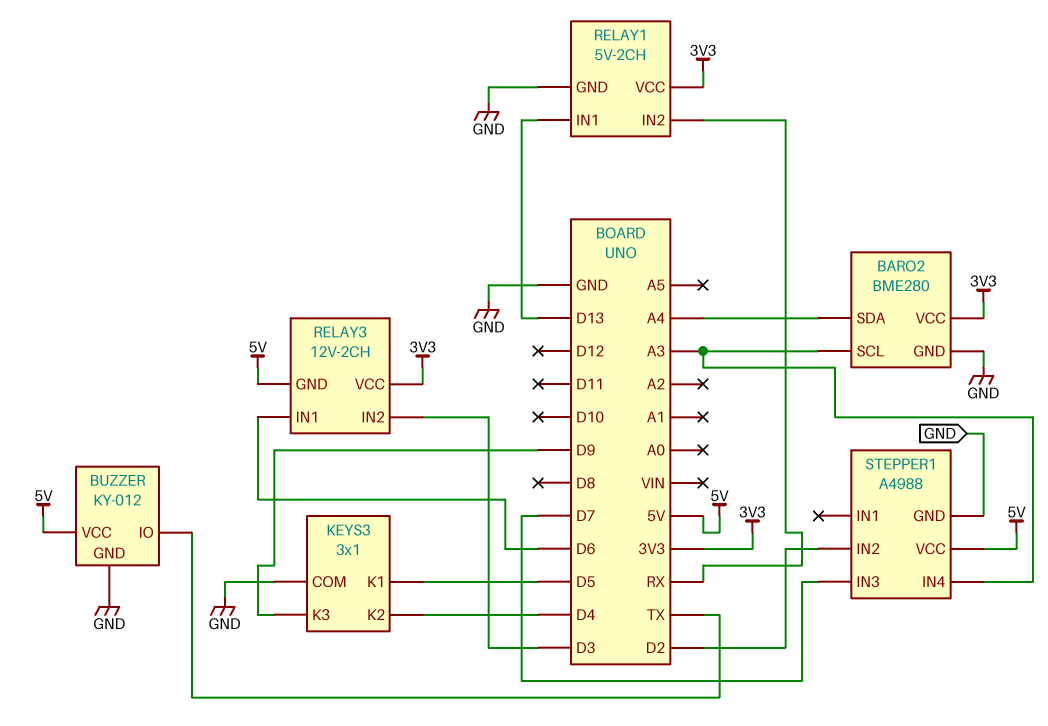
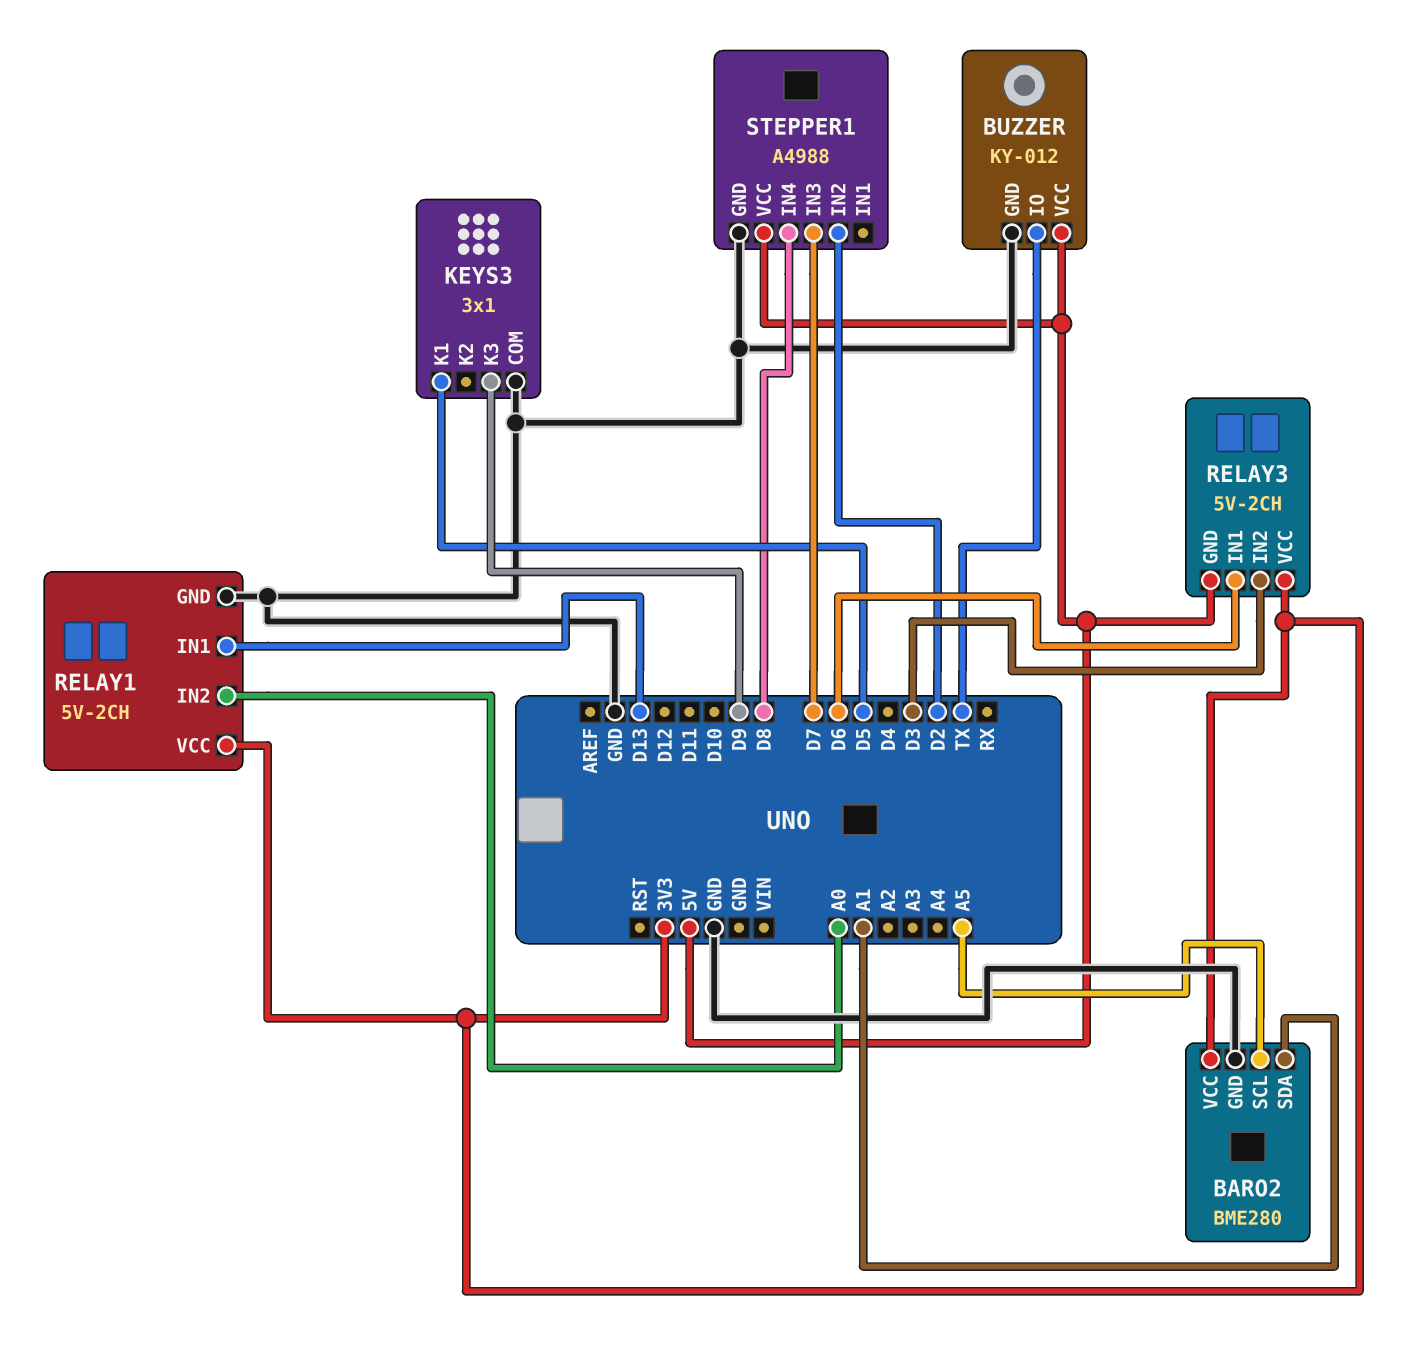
BARO2 pin SCL: A3 -> A5
BARO2 pin SDA: A4 -> A1
KEYS3 pin K2: D4 -> none
RELAY1 pin IN2: RX -> A0
RELAY3: 12V-2CH -> 5V-2CH
STEPPER1 pin IN4: A3 -> D8

